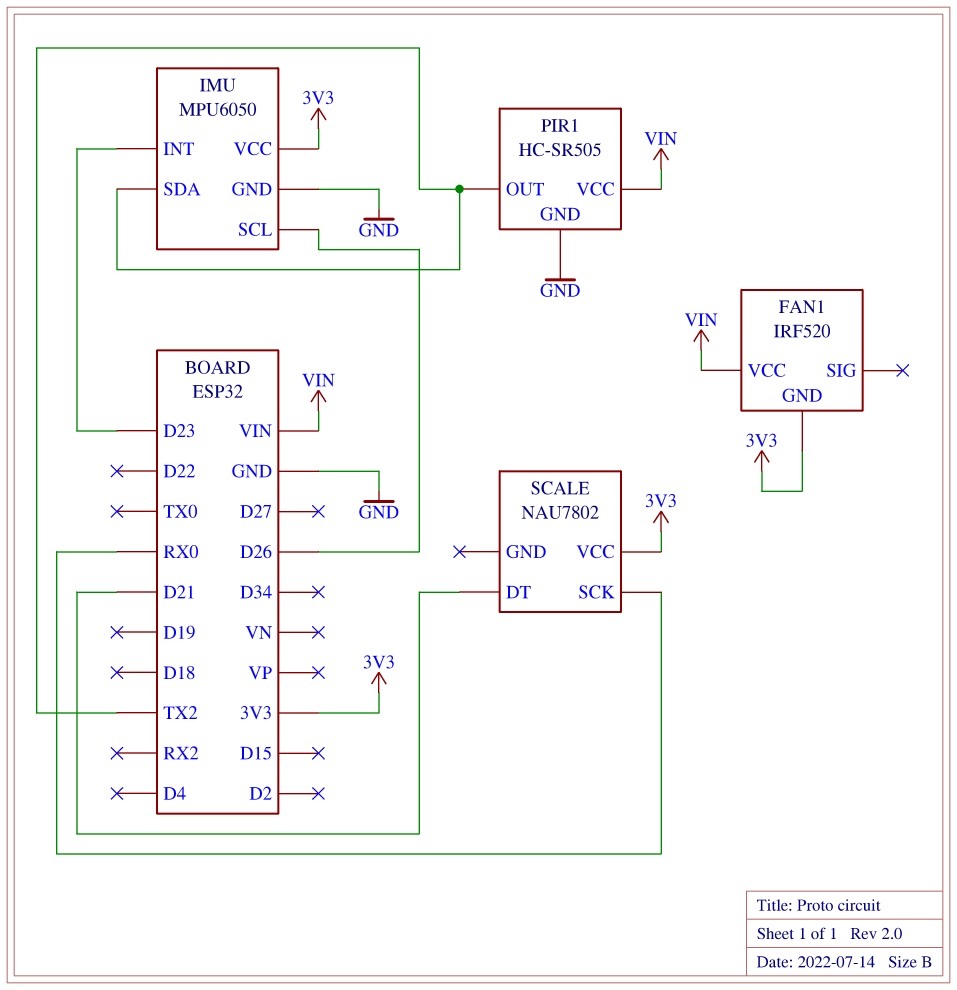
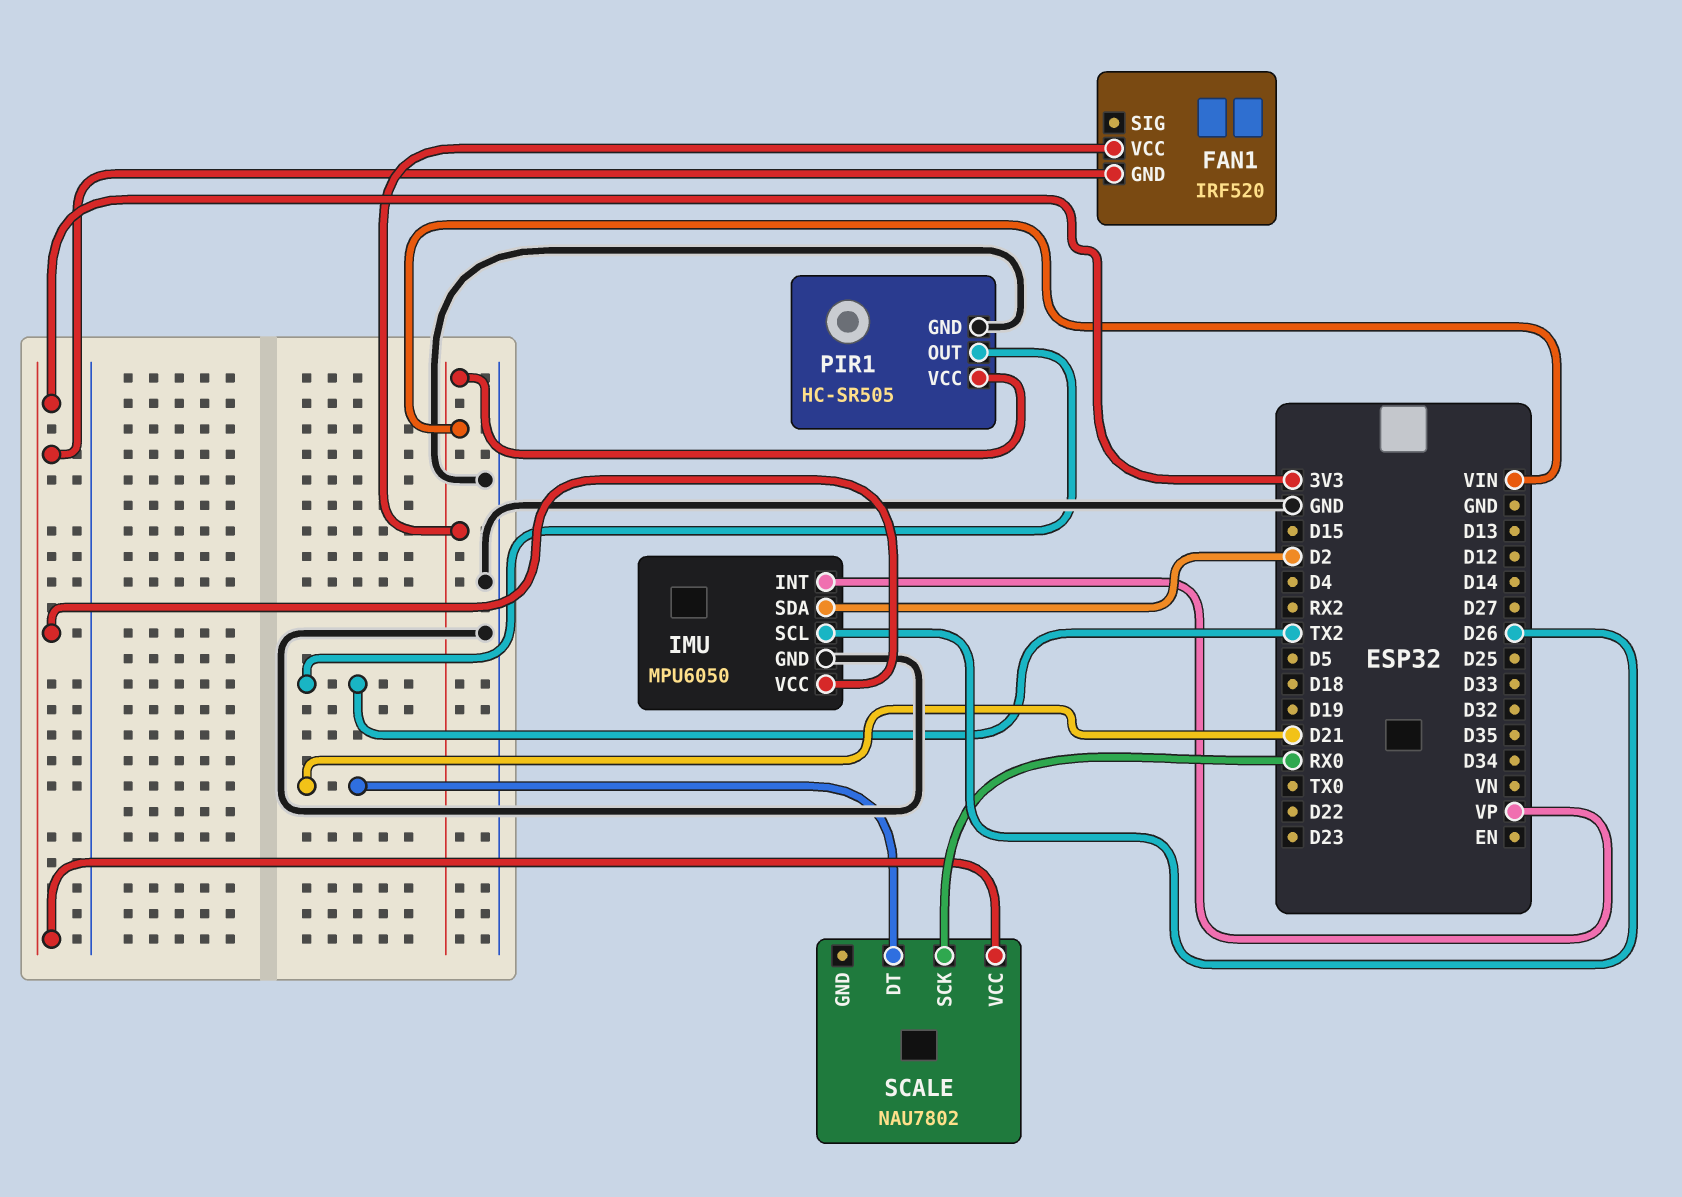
IMU pin INT: D23 -> VP
IMU pin SDA: TX2 -> D2

